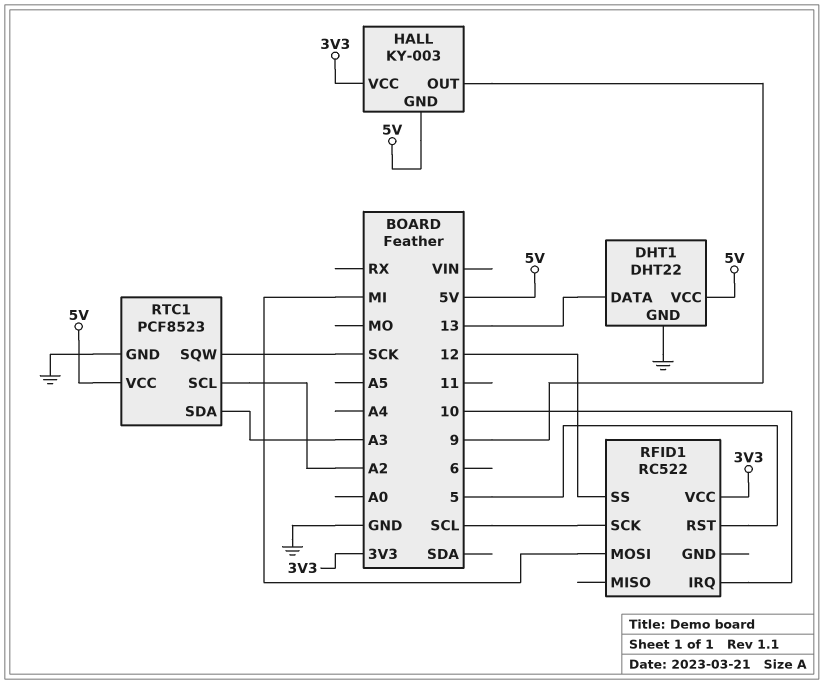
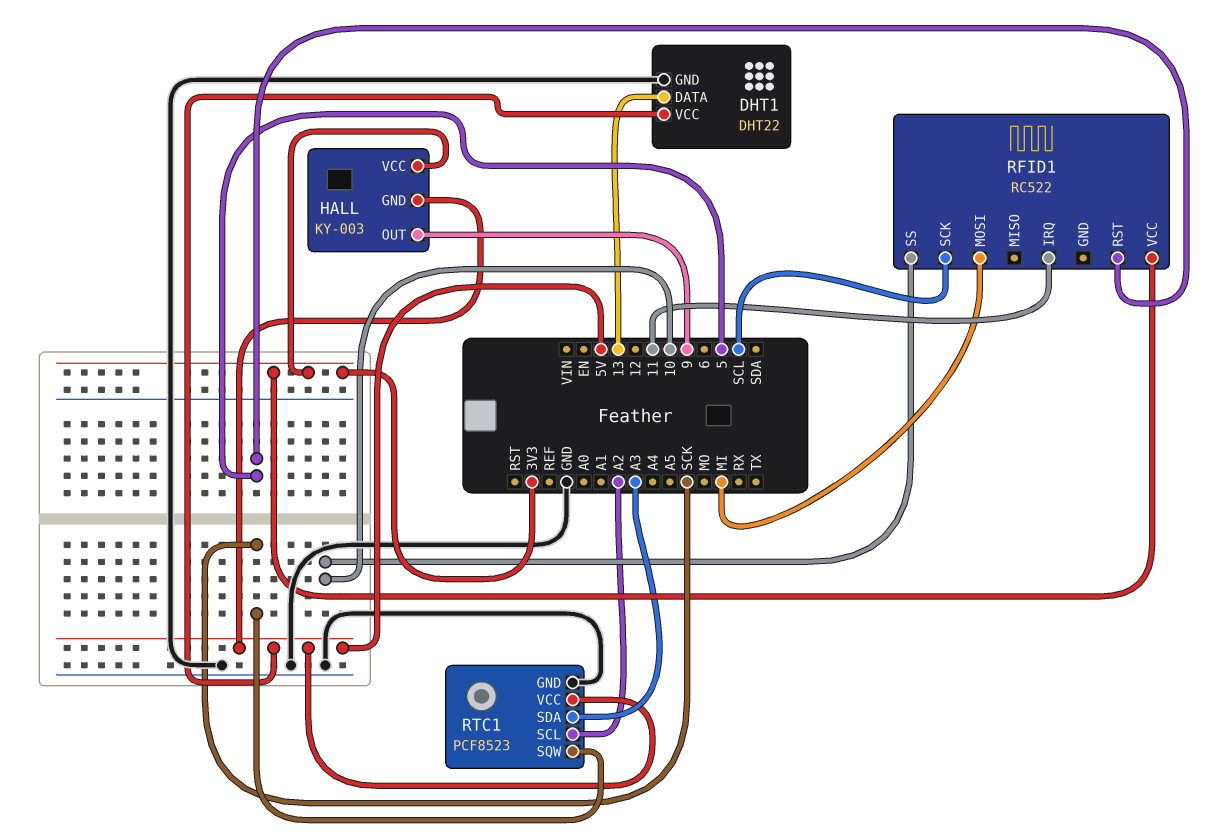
RFID1 pin IRQ: 10 -> 11
RFID1 pin SS: 12 -> 10

